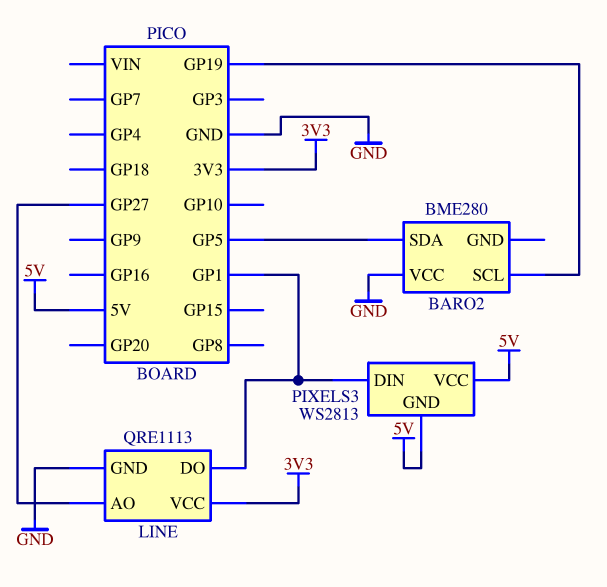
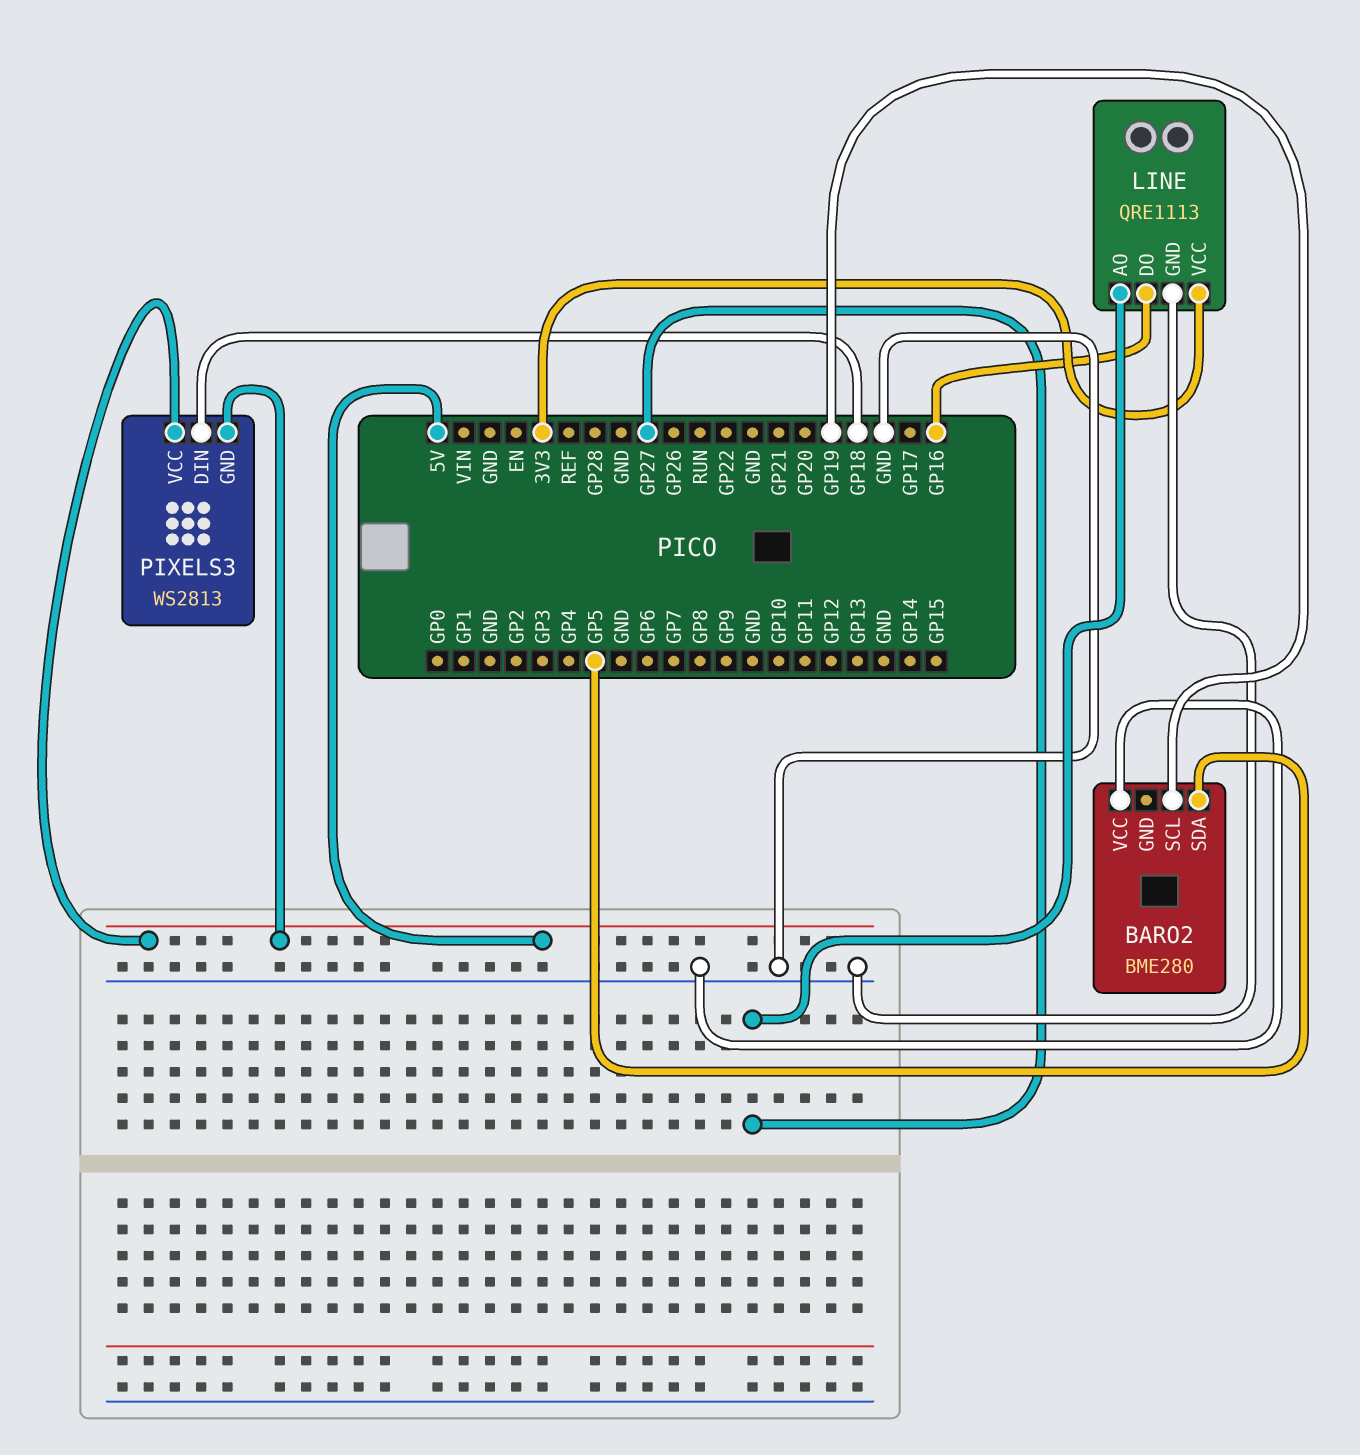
LINE pin DO: GP1 -> GP16
PIXELS3 pin DIN: GP1 -> GP18

